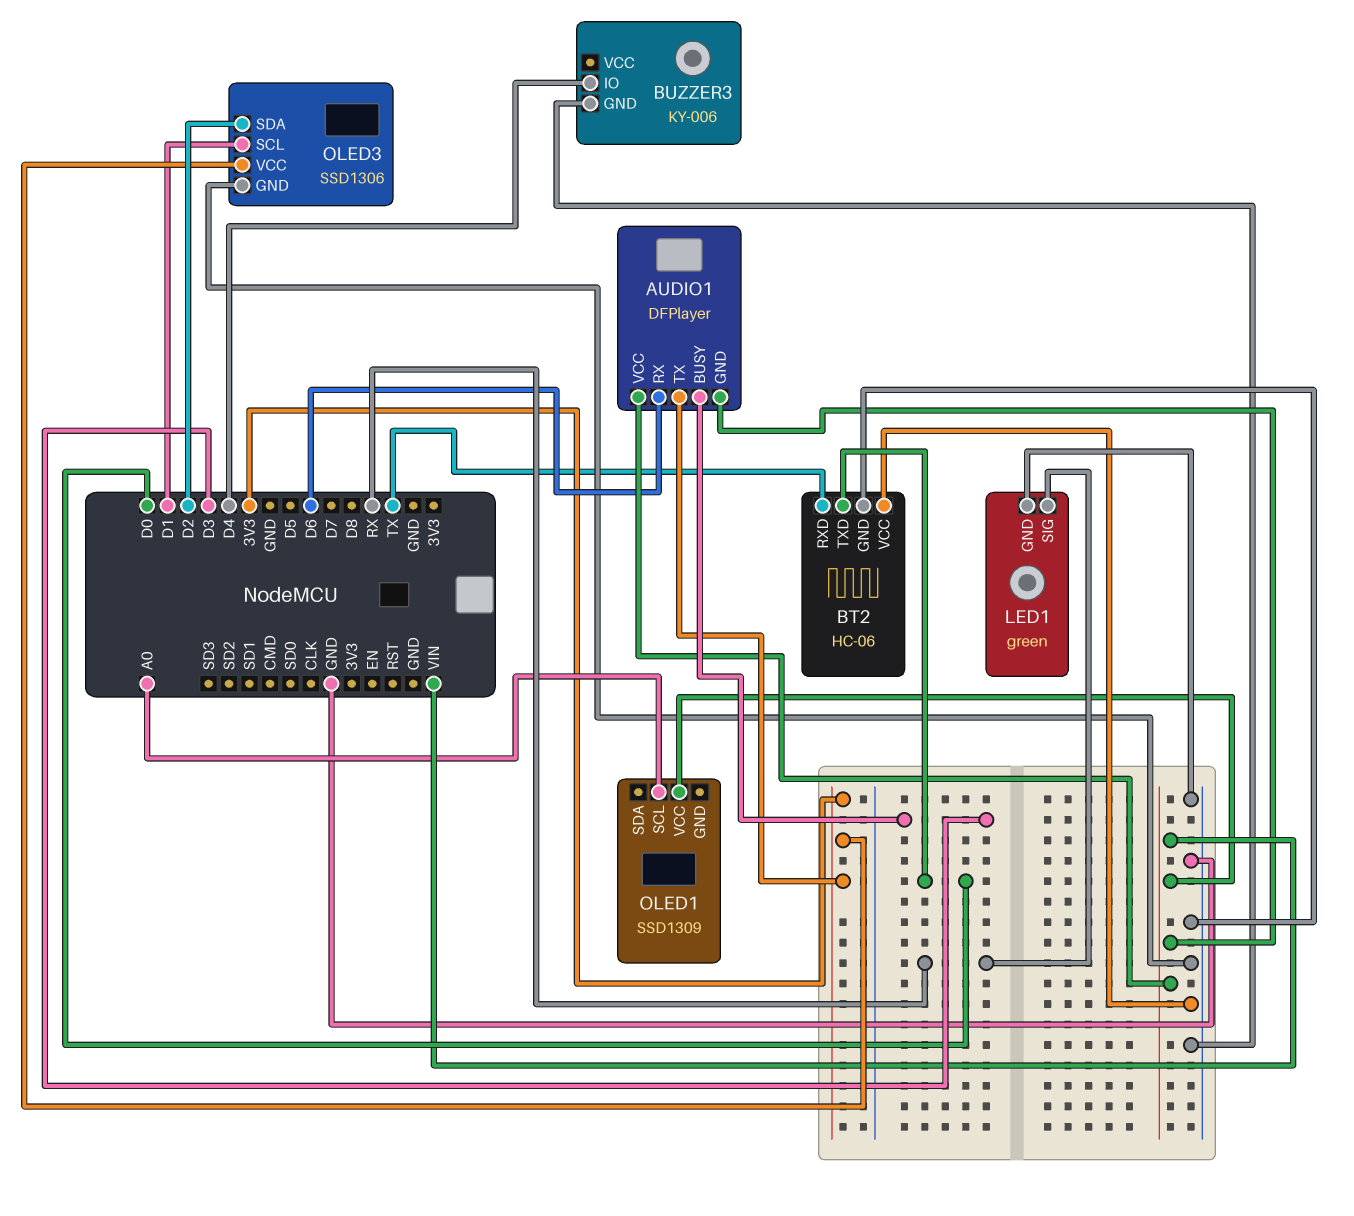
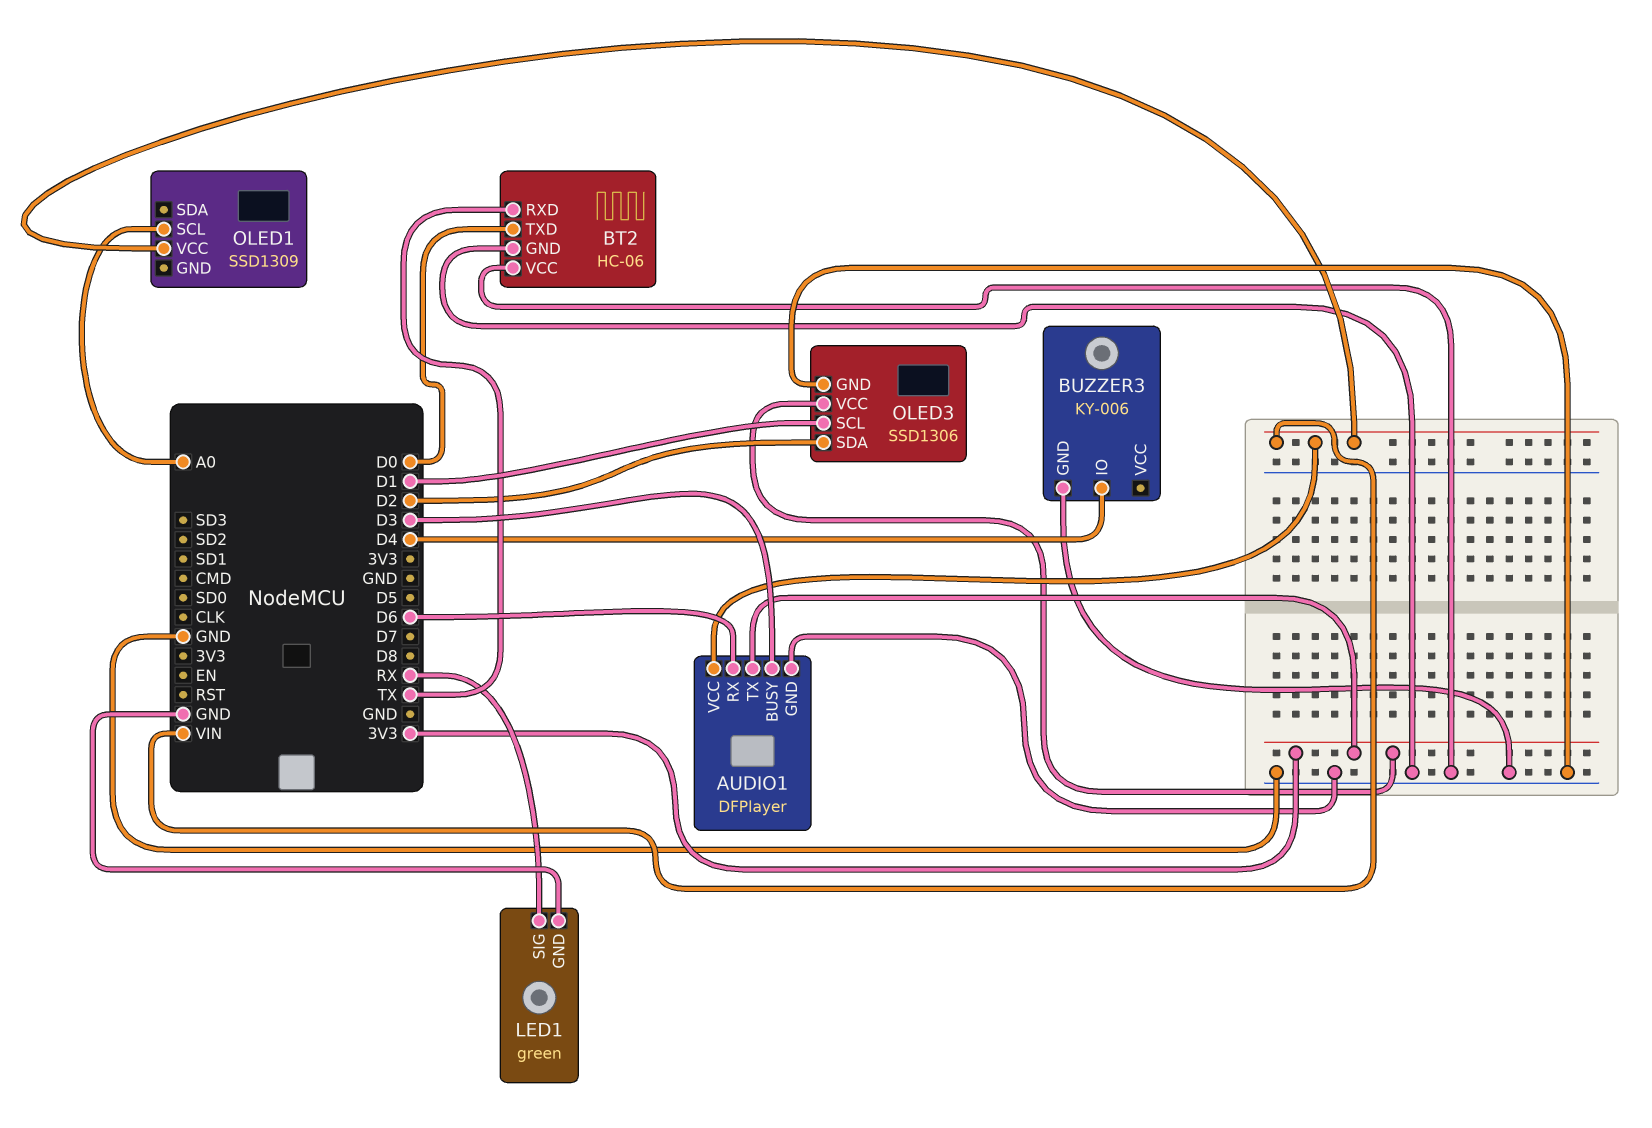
AUDIO1 pin GND: VIN -> GND

